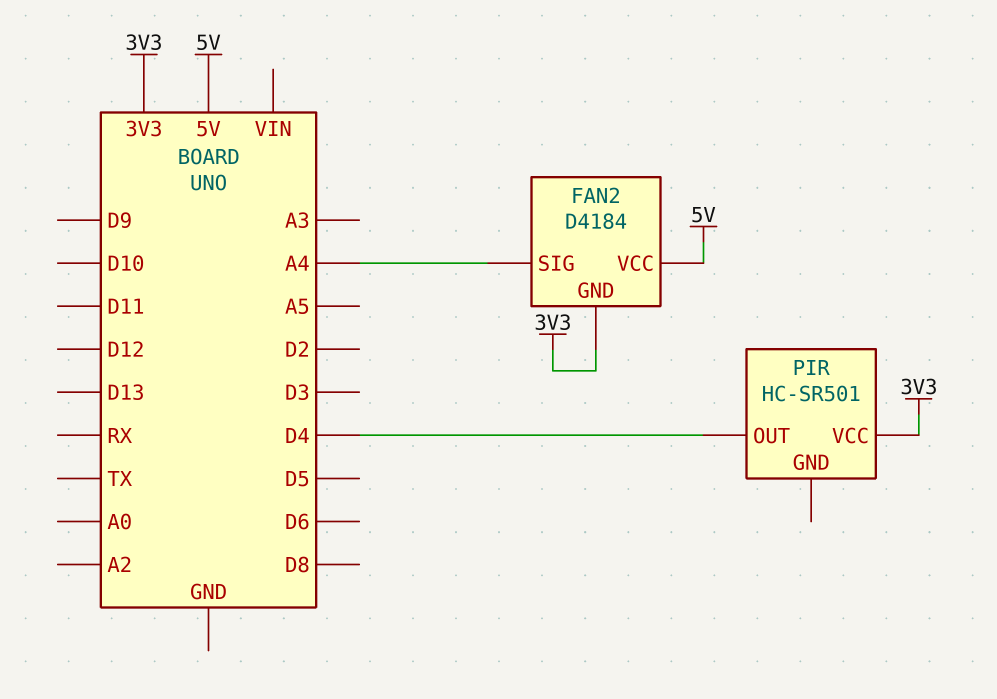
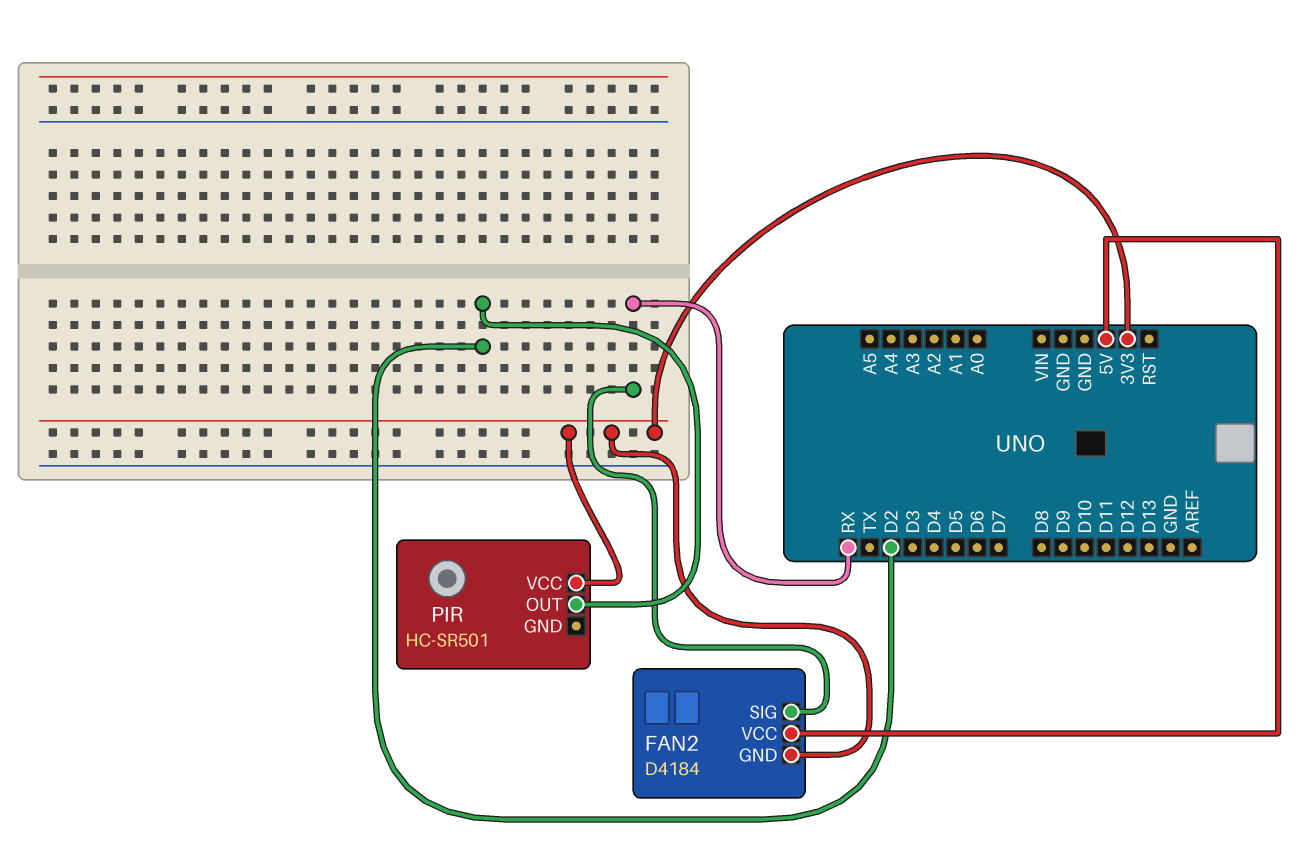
FAN2 pin SIG: A4 -> RX
PIR pin OUT: D4 -> D2

